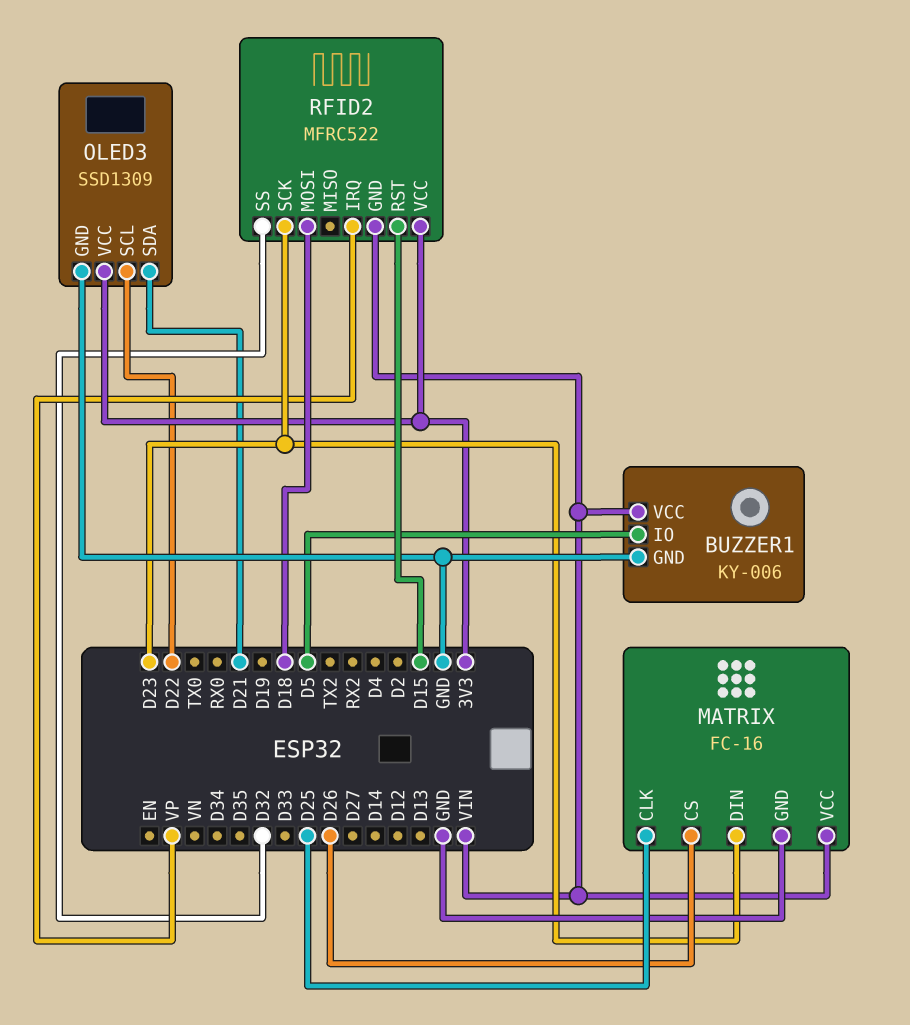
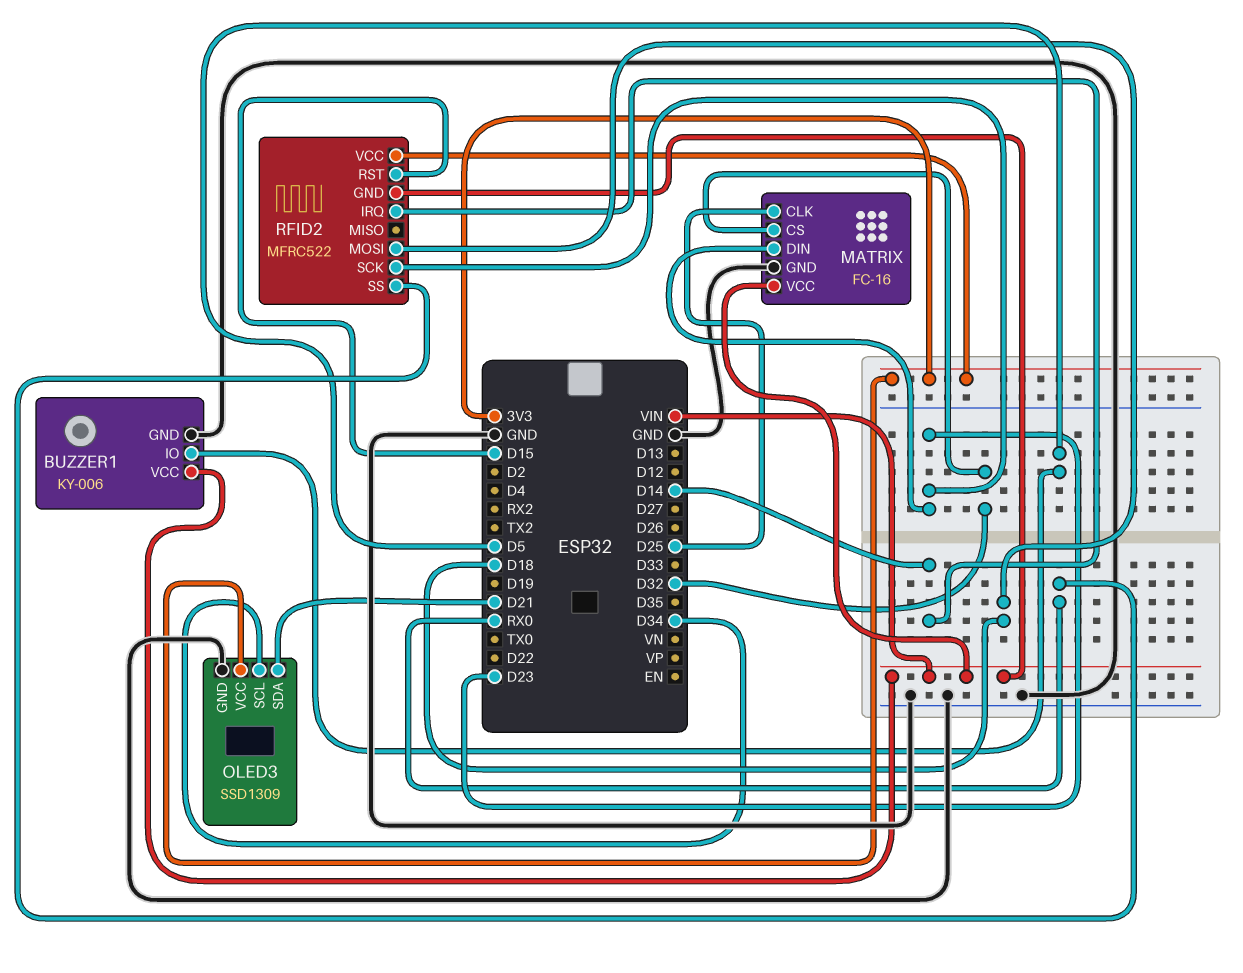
MATRIX pin CS: D26 -> D32
OLED3 pin SCL: D22 -> D34
RFID2 pin IRQ: VP -> D14
RFID2 pin SS: D32 -> RX0

